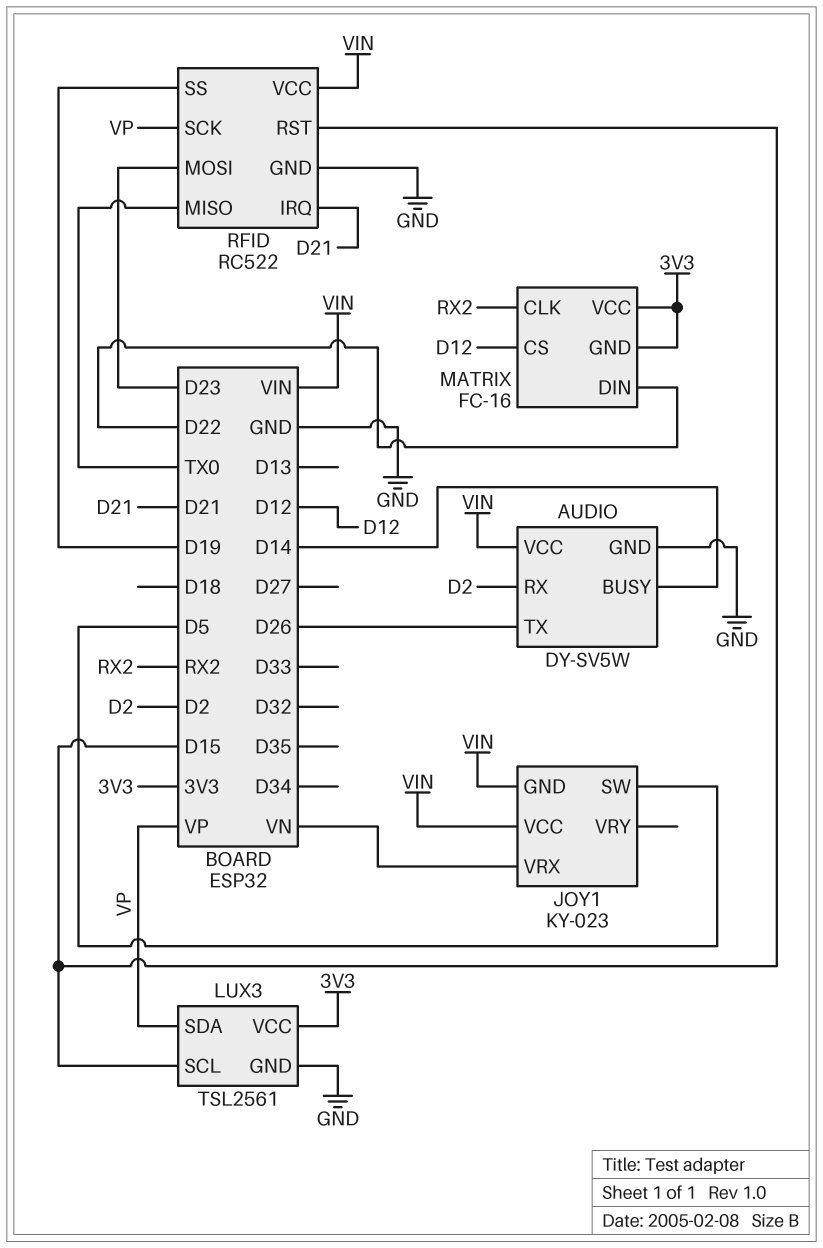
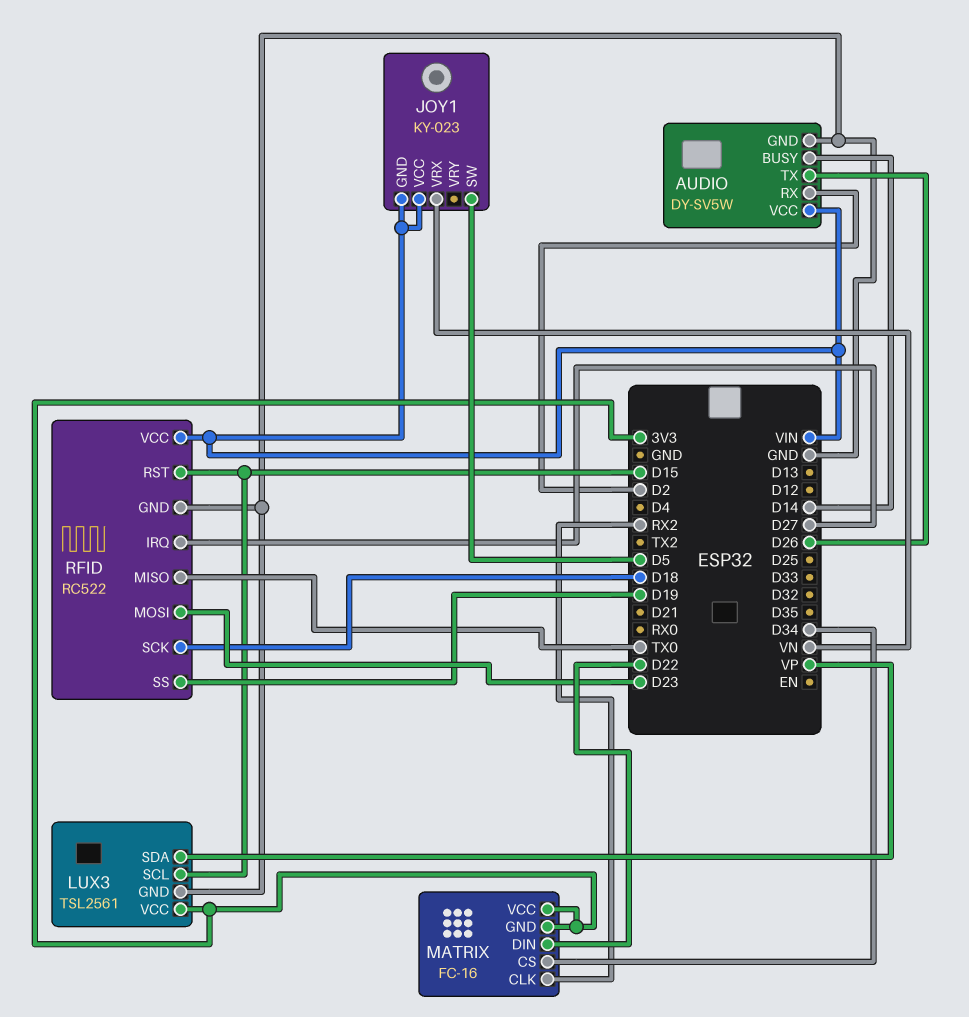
MATRIX pin CS: D12 -> D34
RFID pin IRQ: D21 -> D27
RFID pin SCK: VP -> D18

